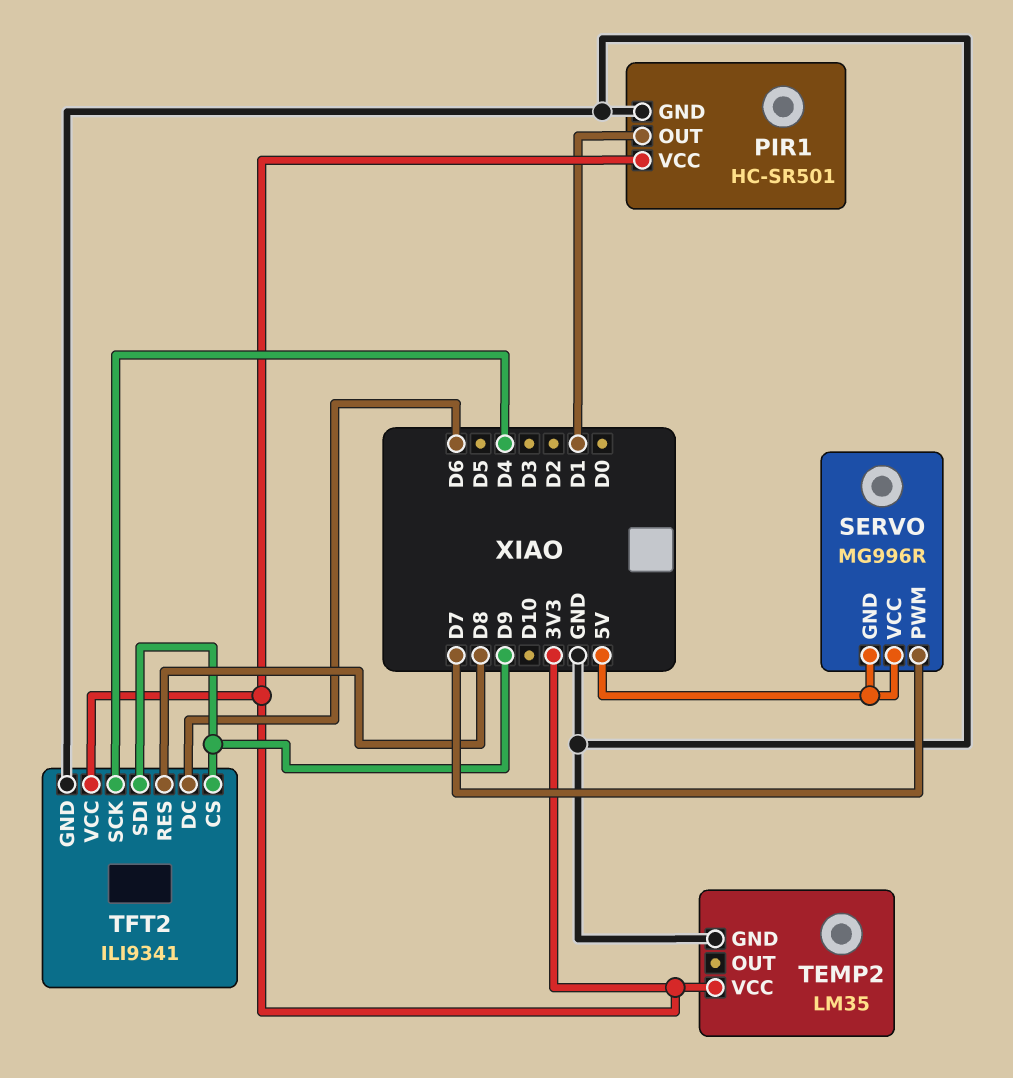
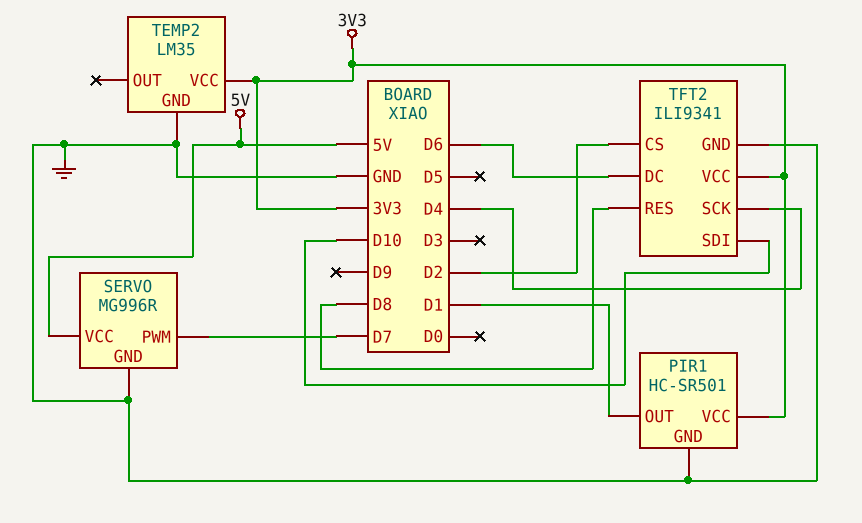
SERVO pin GND: 5V -> GND
TFT2 pin CS: D9 -> D2
TFT2 pin SDI: D9 -> D10

